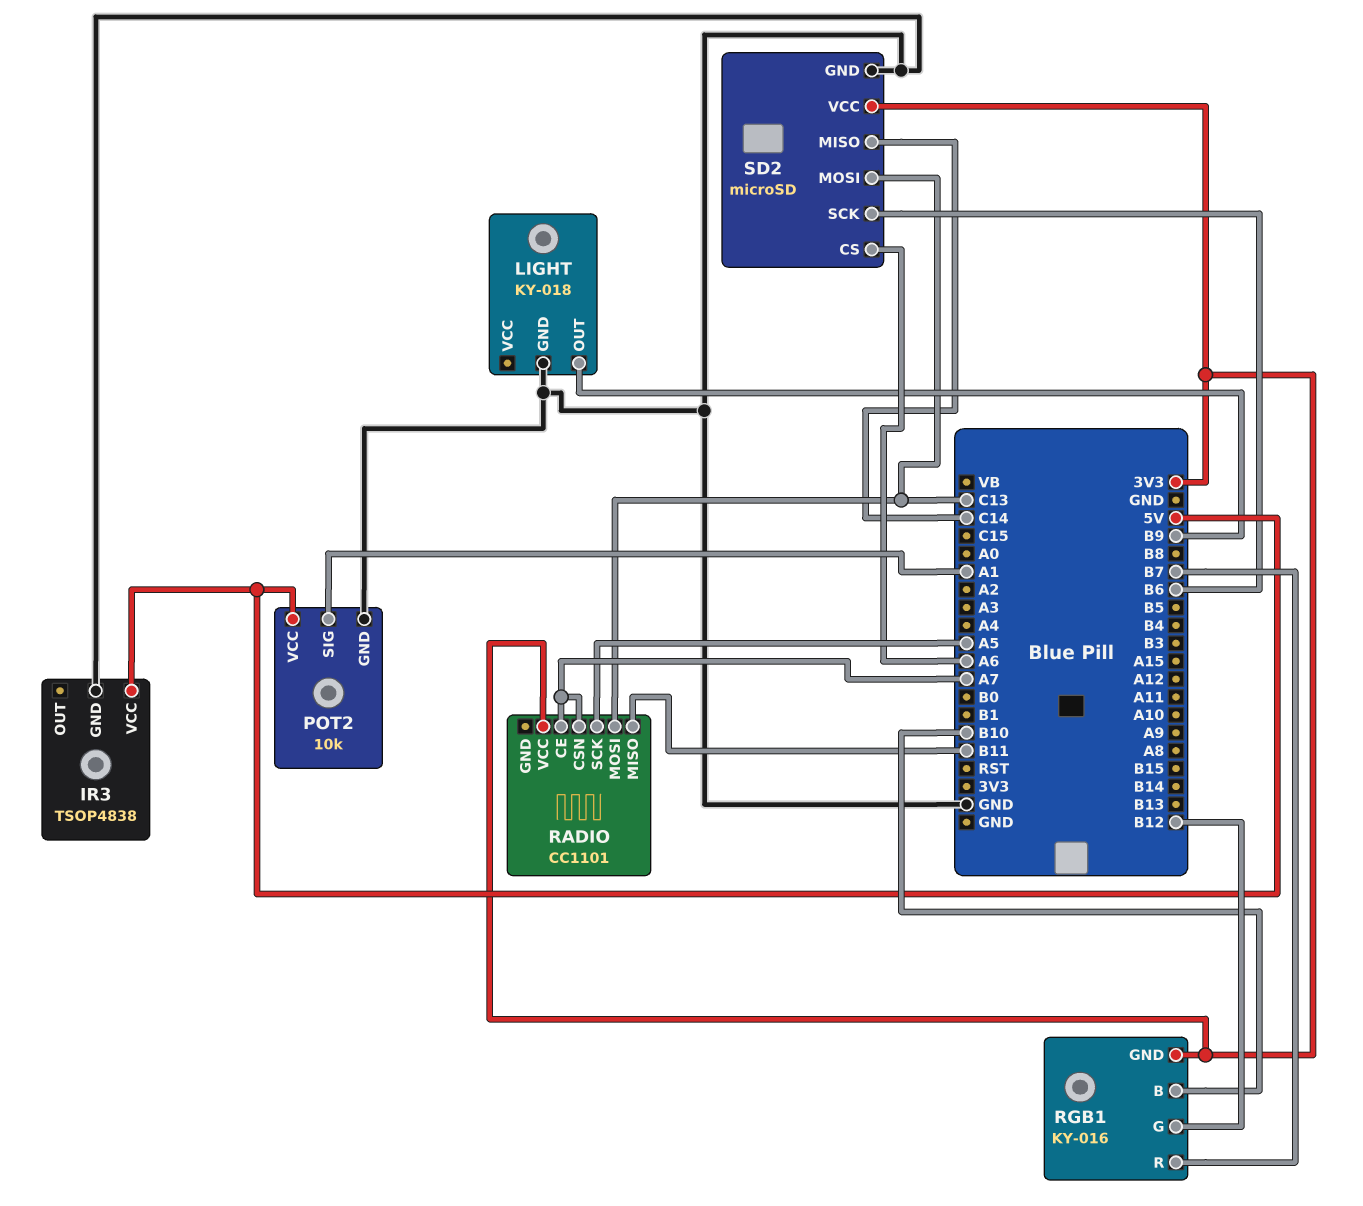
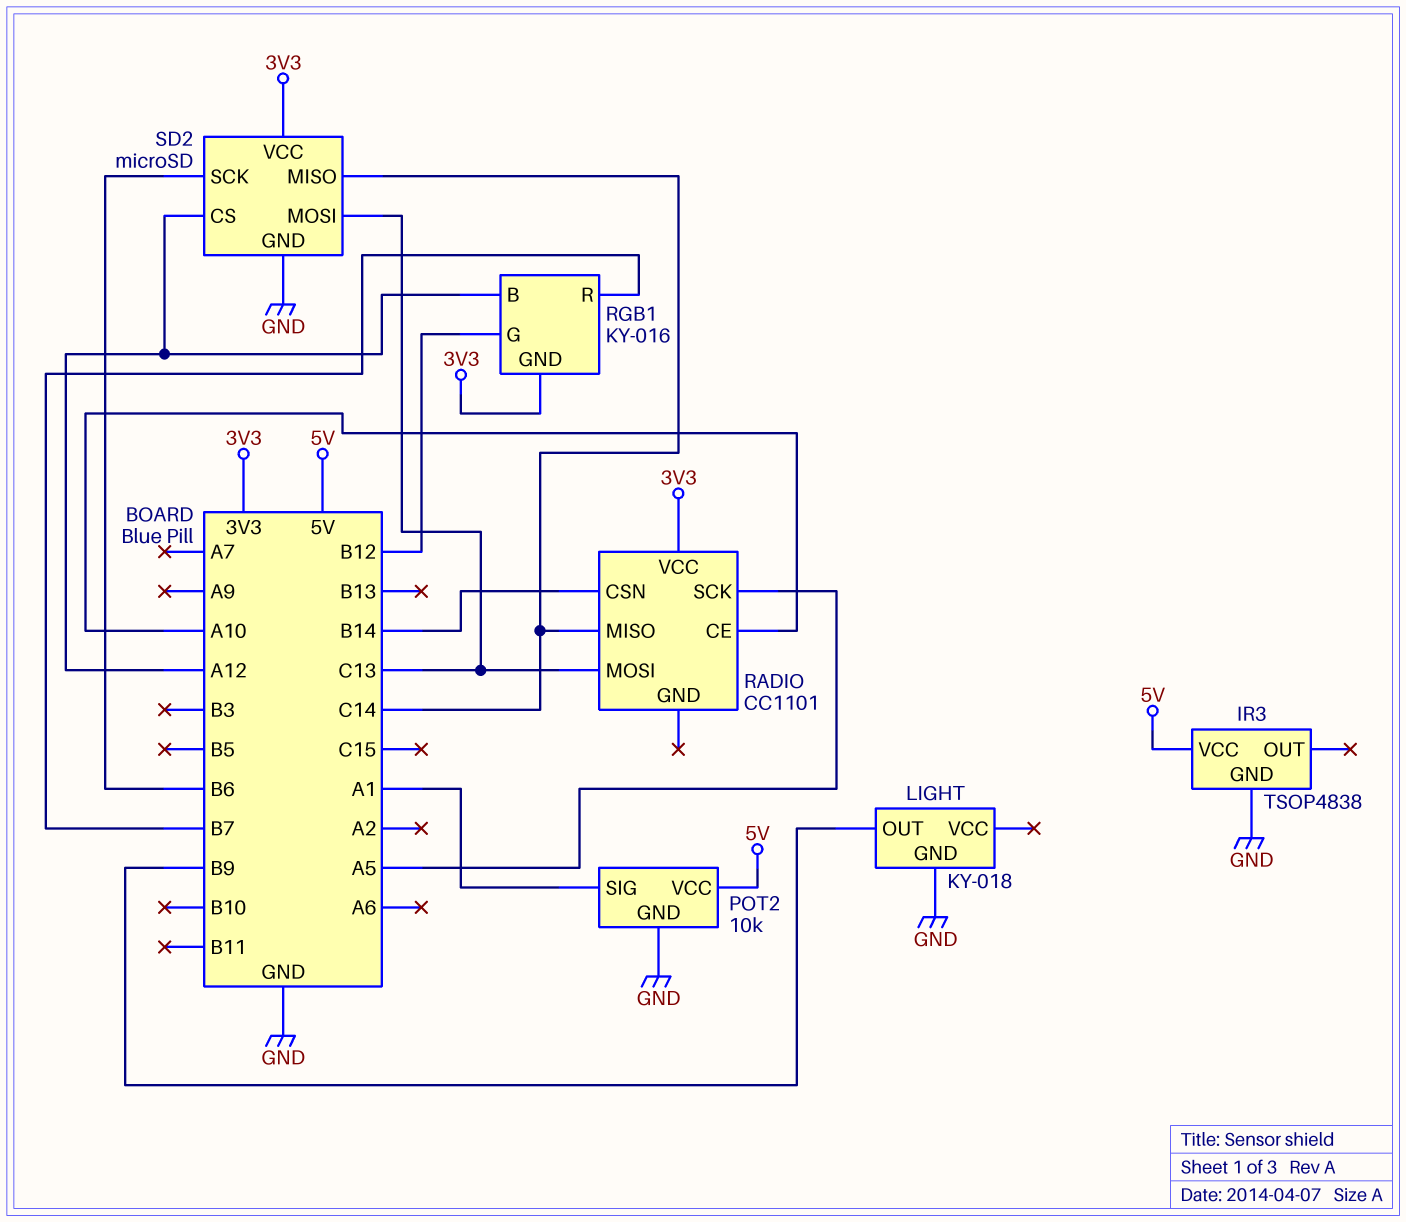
RADIO pin CE: A7 -> A10
RADIO pin CSN: A7 -> B14
RADIO pin MISO: B11 -> C14
RGB1 pin B: B10 -> A12
SD2 pin CS: A6 -> A12

